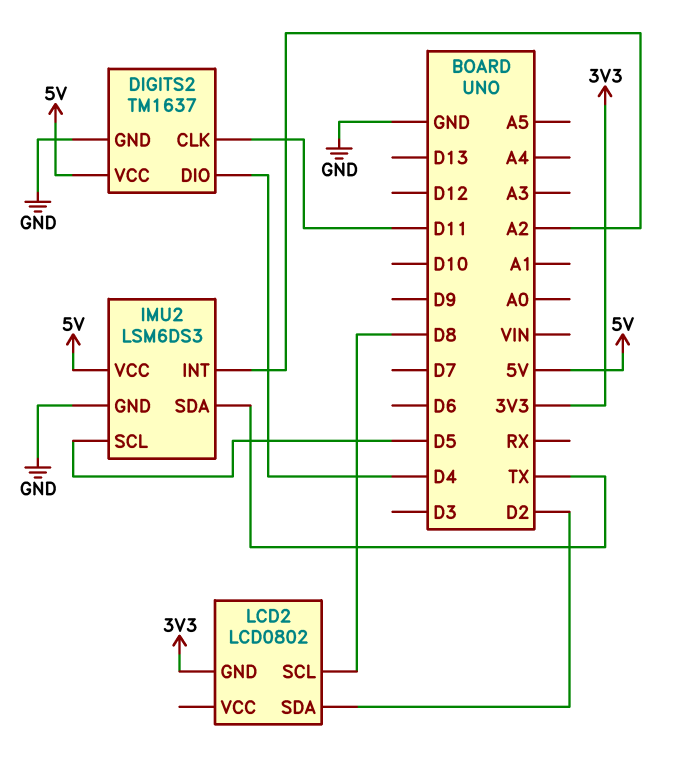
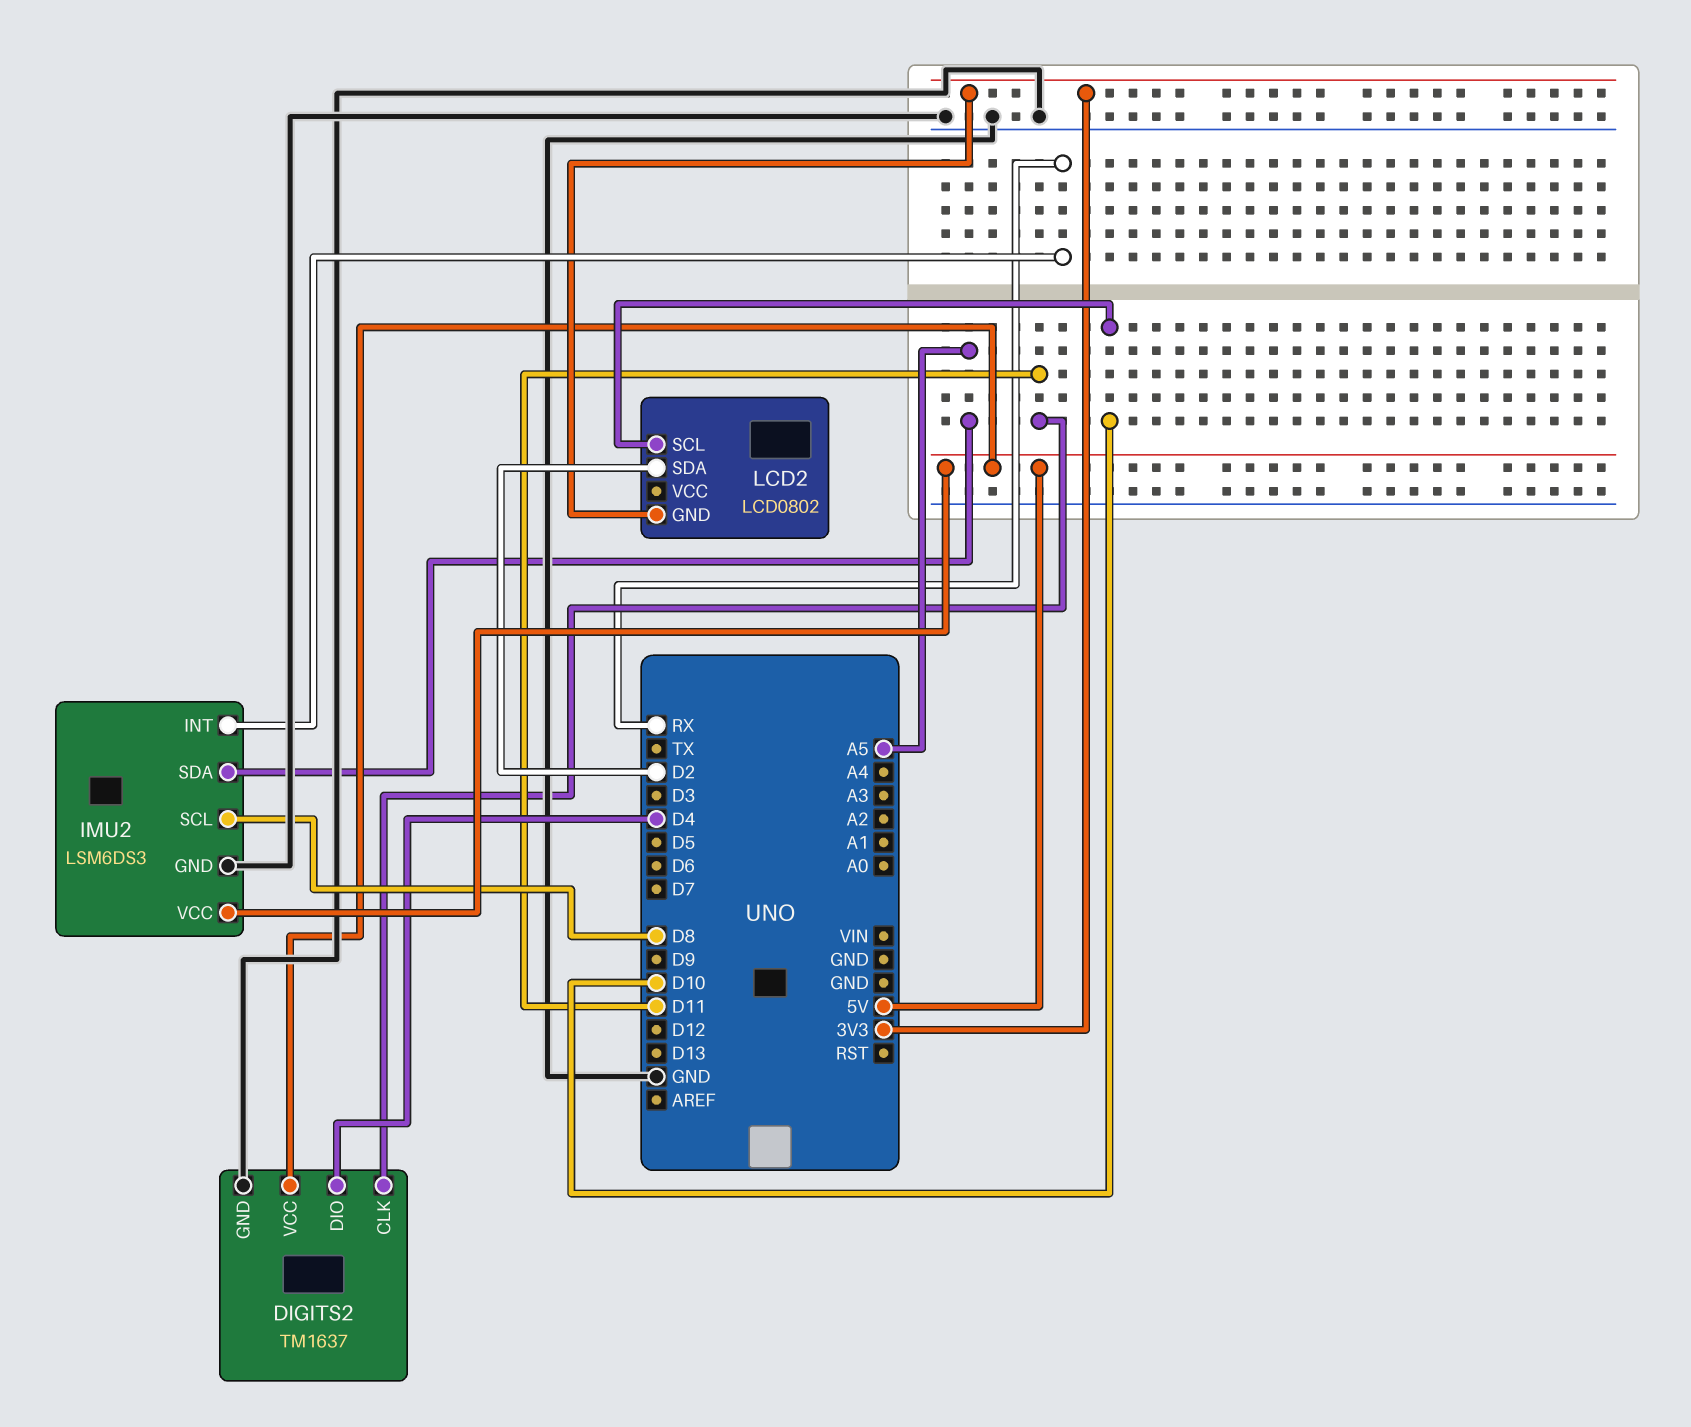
IMU2 pin INT: A2 -> RX
IMU2 pin SCL: D5 -> D8
IMU2 pin SDA: TX -> A5
LCD2 pin SCL: D8 -> D10

